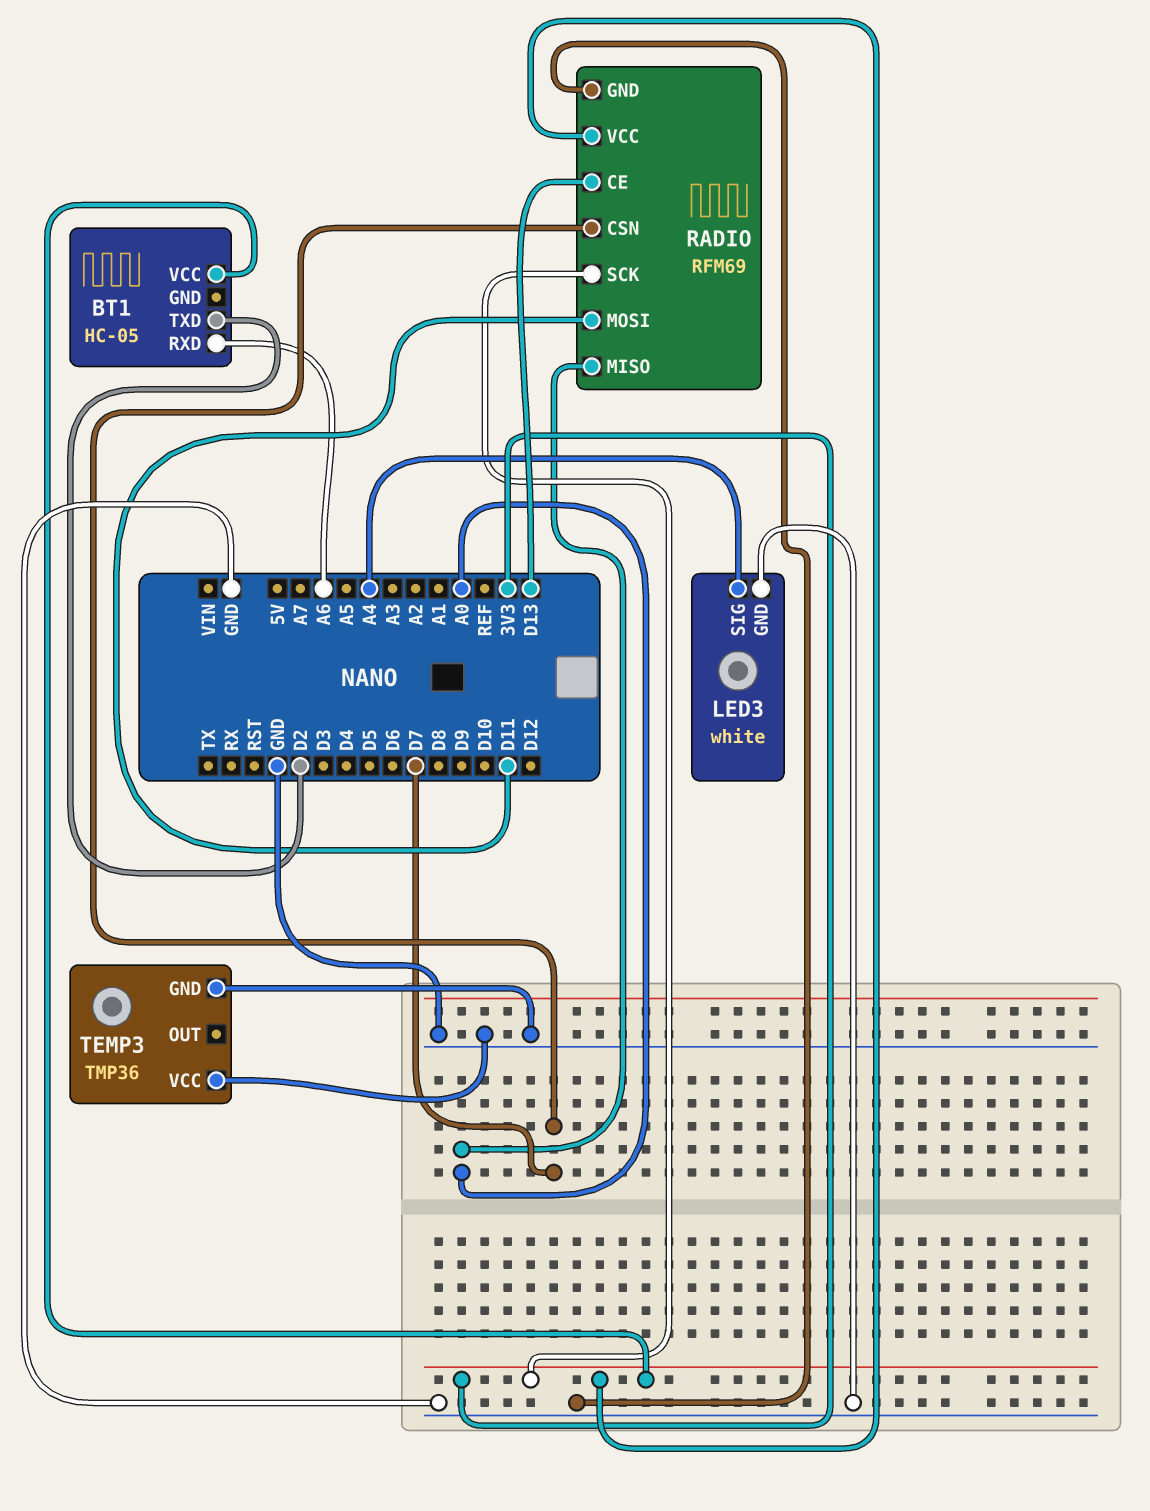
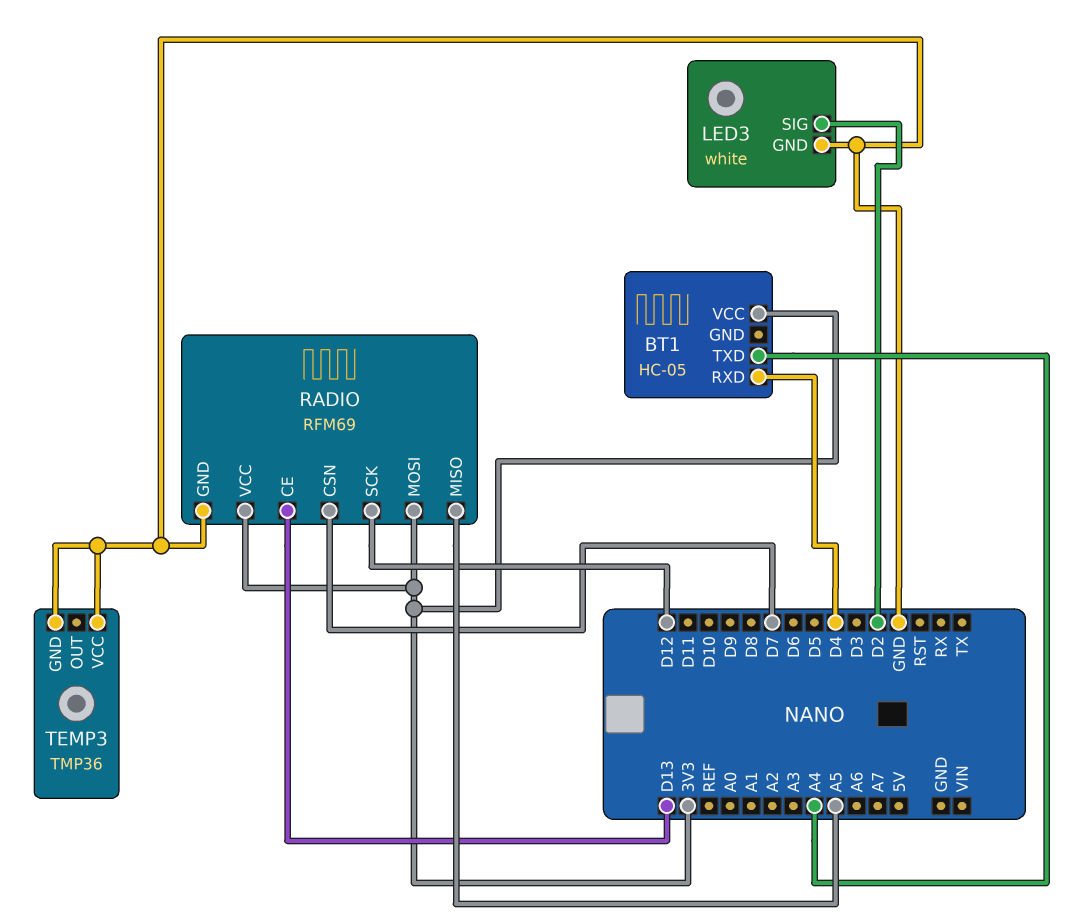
BT1 pin RXD: A6 -> D4
BT1 pin TXD: D2 -> A4
LED3 pin SIG: A4 -> D2
RADIO pin MISO: A0 -> A5
RADIO pin MOSI: D11 -> 3V3
RADIO pin SCK: 3V3 -> D12

